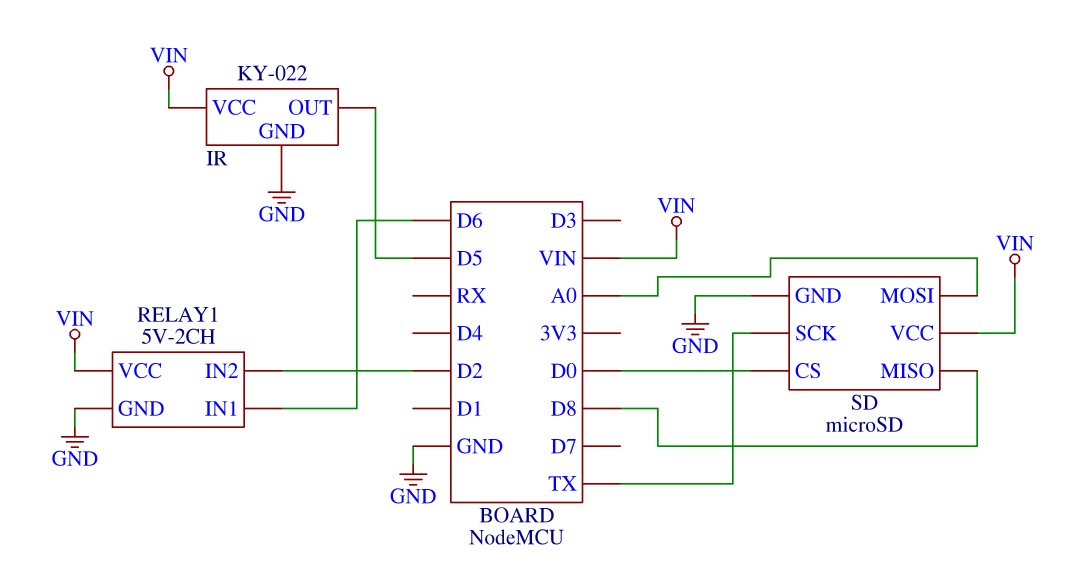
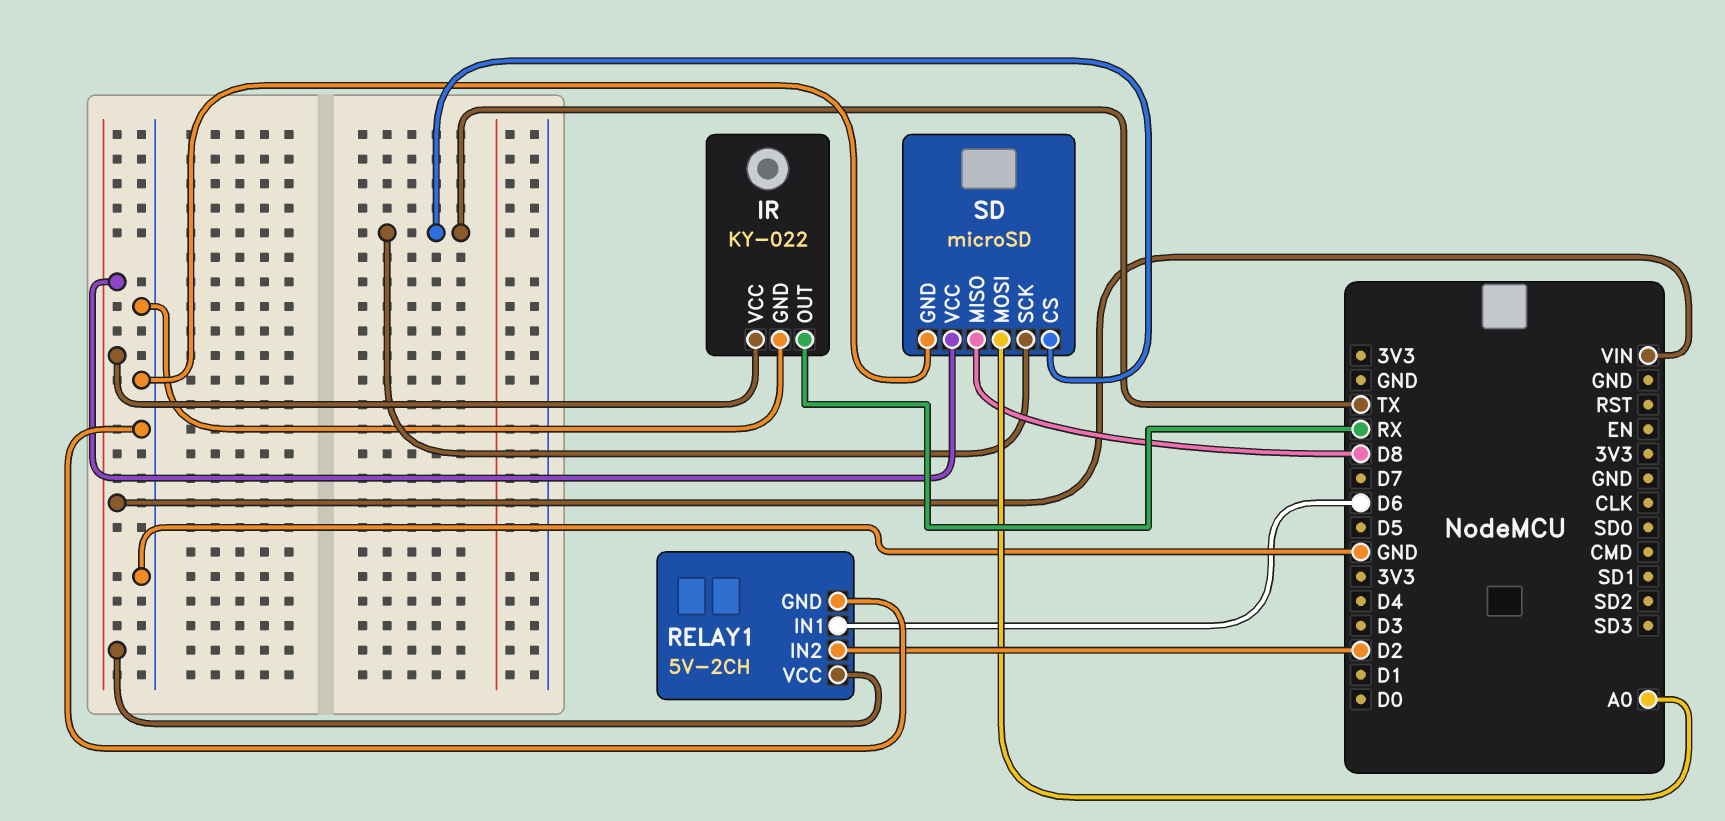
IR pin OUT: D5 -> RX
SD pin CS: D0 -> TX

